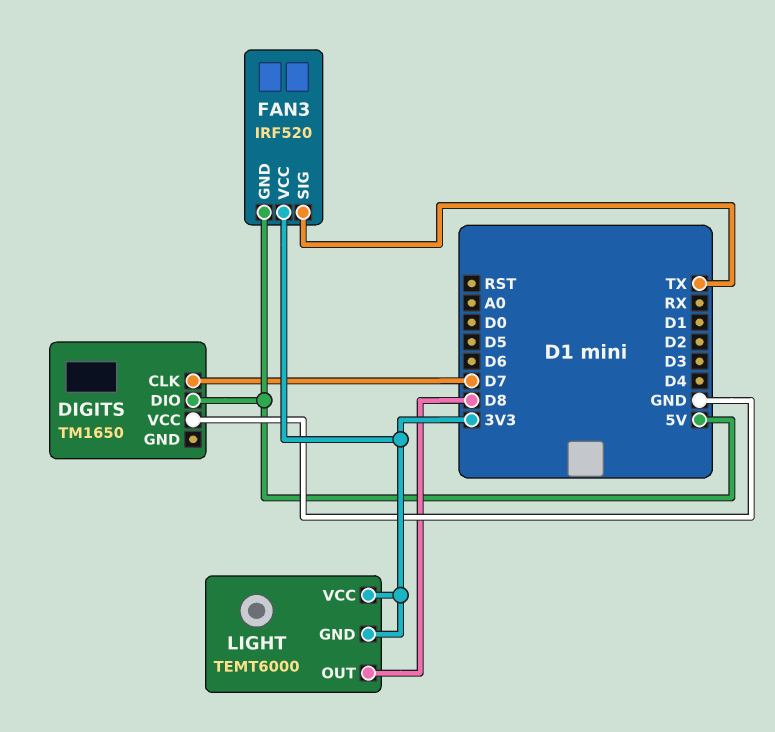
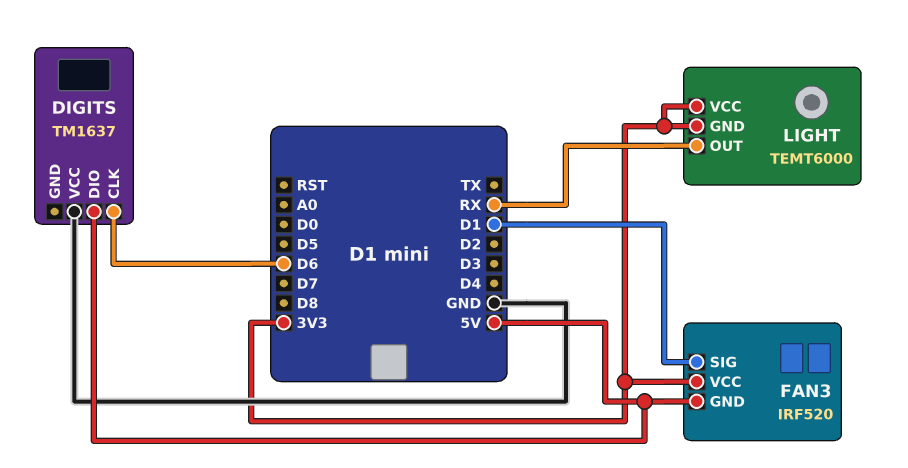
DIGITS: TM1650 -> TM1637
DIGITS pin CLK: D7 -> D6
FAN3 pin SIG: TX -> D1
LIGHT pin OUT: D8 -> RX

